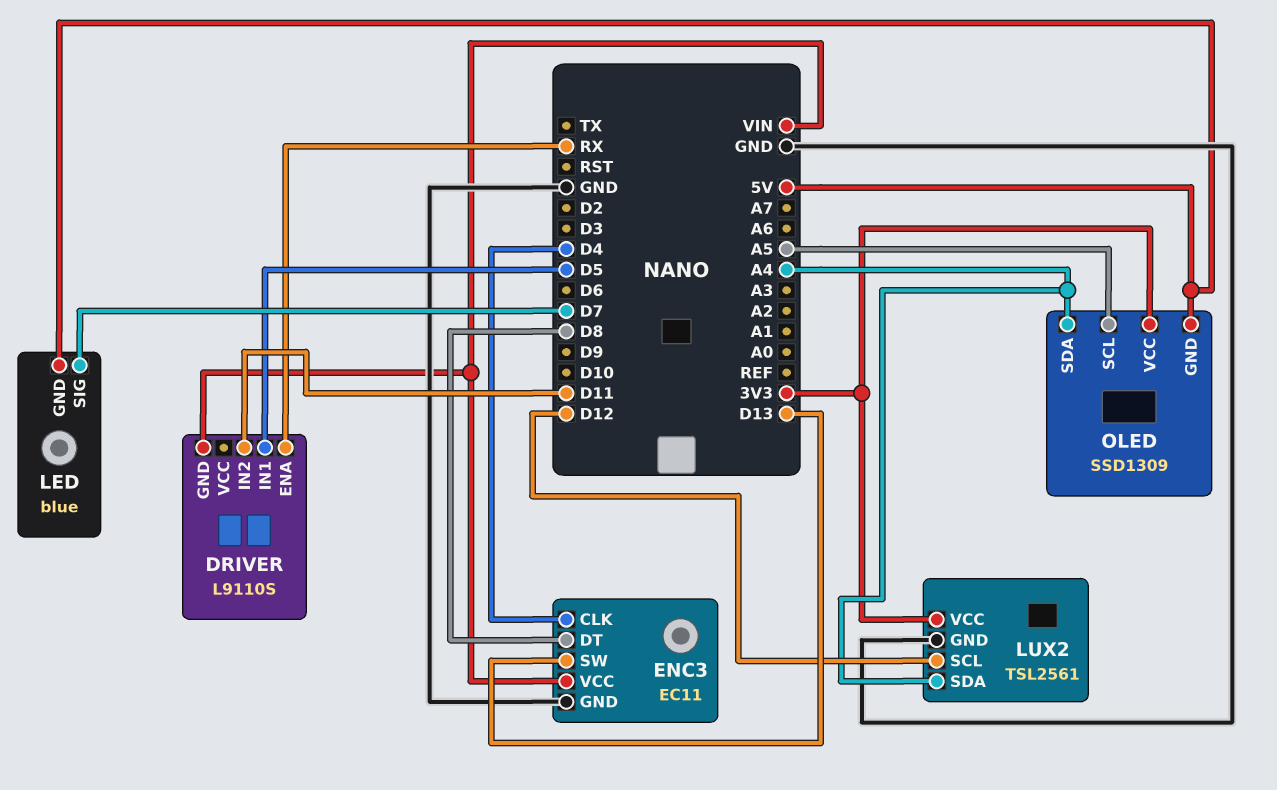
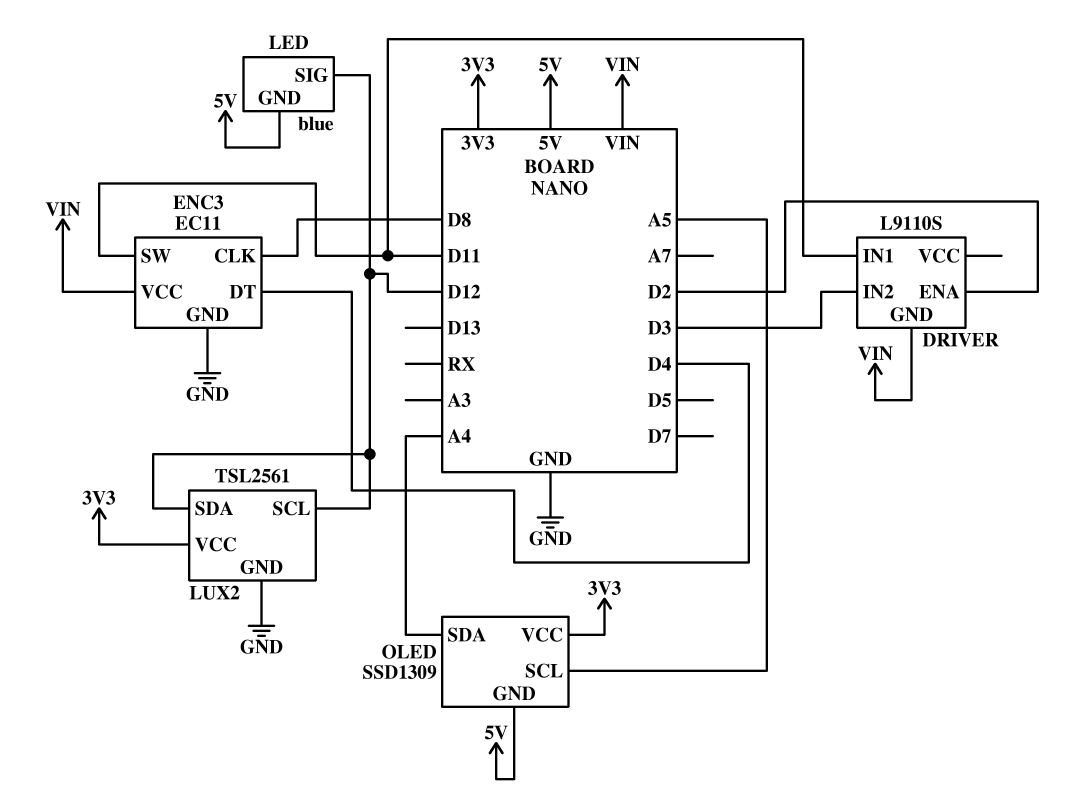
DRIVER pin ENA: RX -> D2
DRIVER pin IN1: D5 -> D11
DRIVER pin IN2: D11 -> D3
ENC3 pin CLK: D4 -> D8
ENC3 pin DT: D8 -> D4
ENC3 pin SW: D13 -> D11
LED pin SIG: D7 -> D12
LUX2 pin SDA: A4 -> D12

